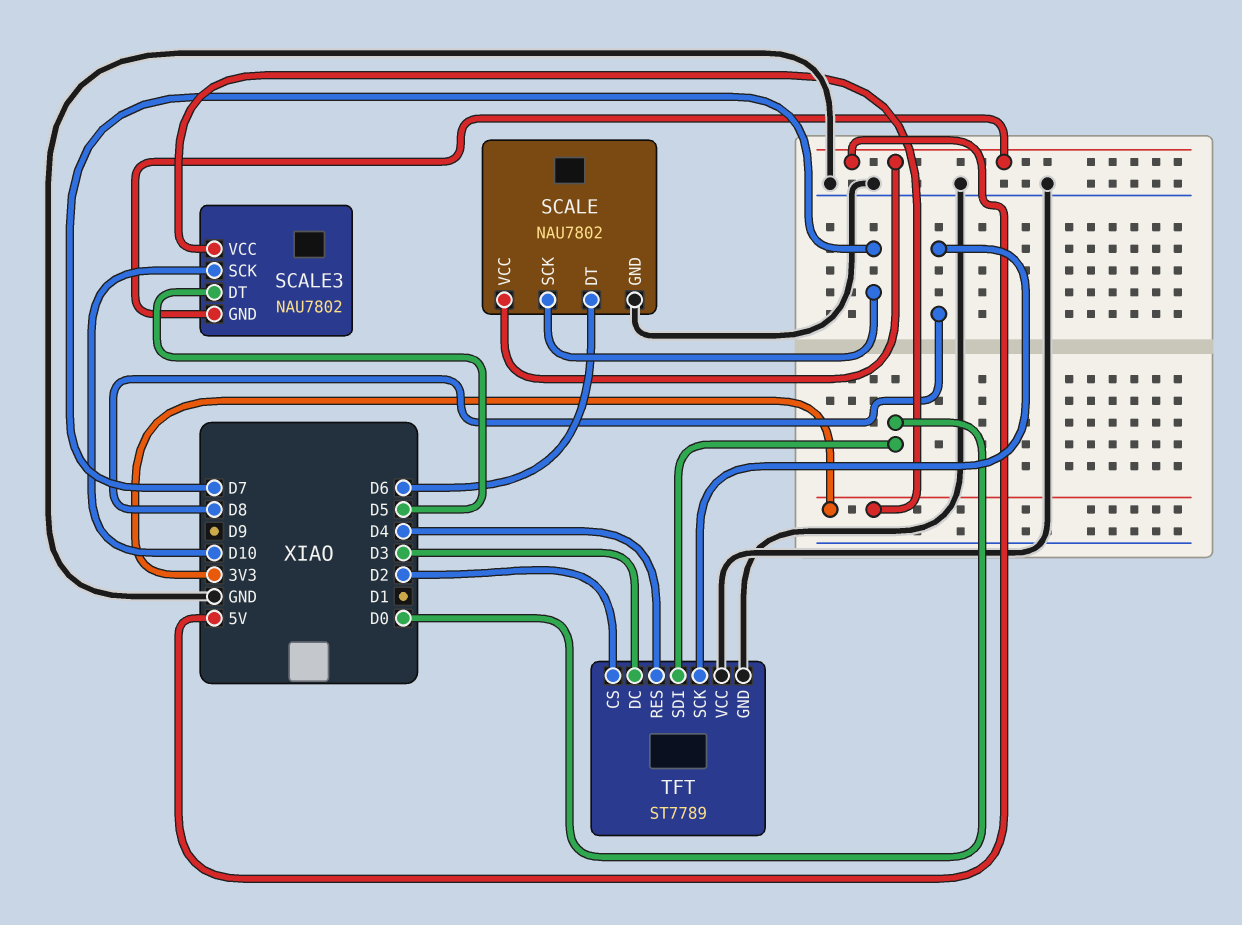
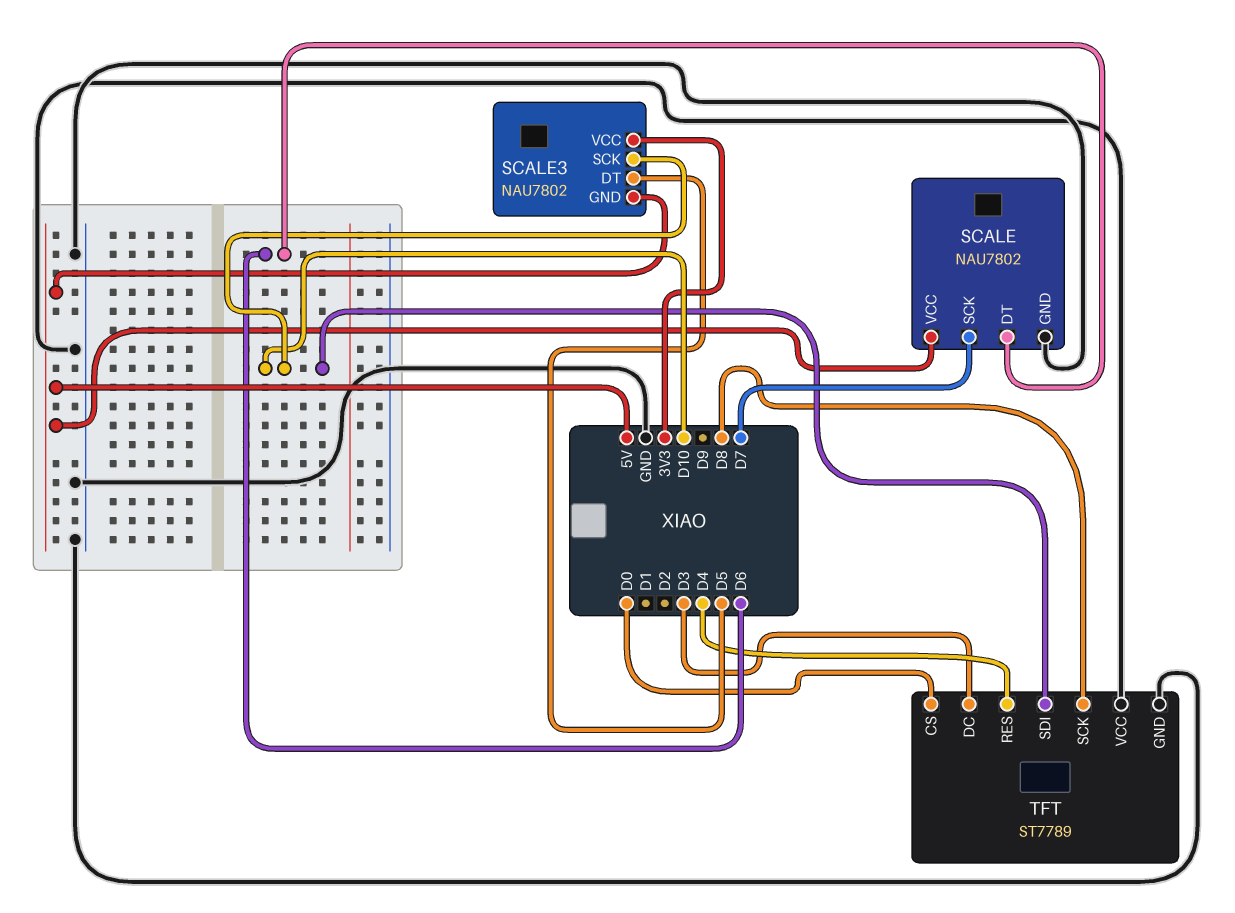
TFT pin CS: D2 -> D0
TFT pin SDI: D0 -> D10

